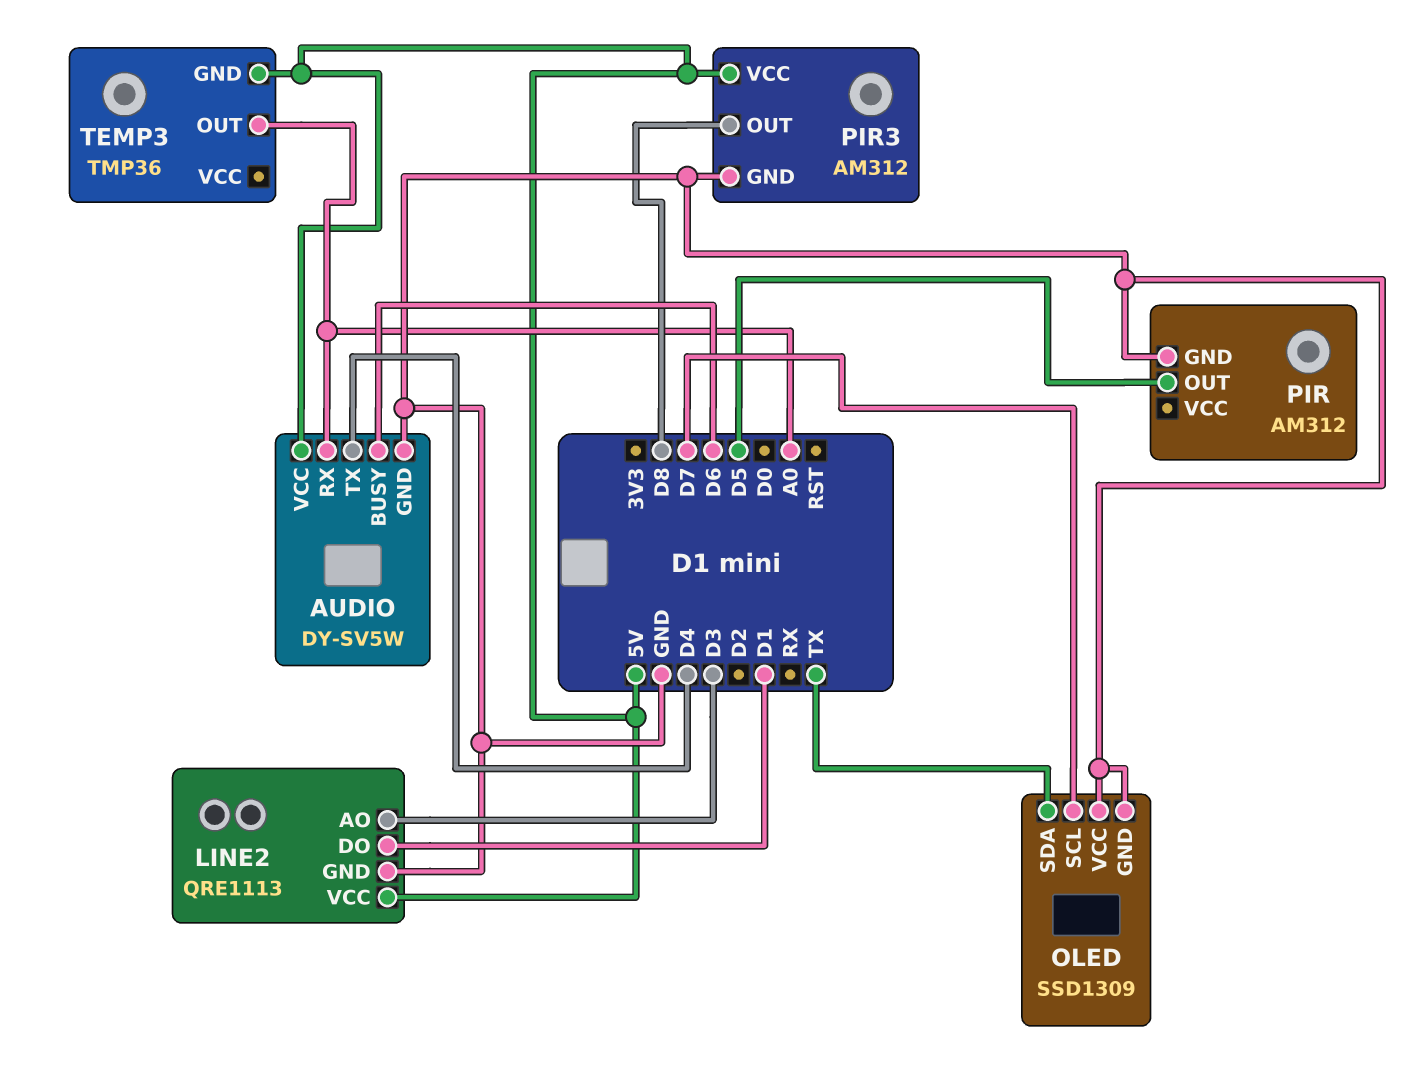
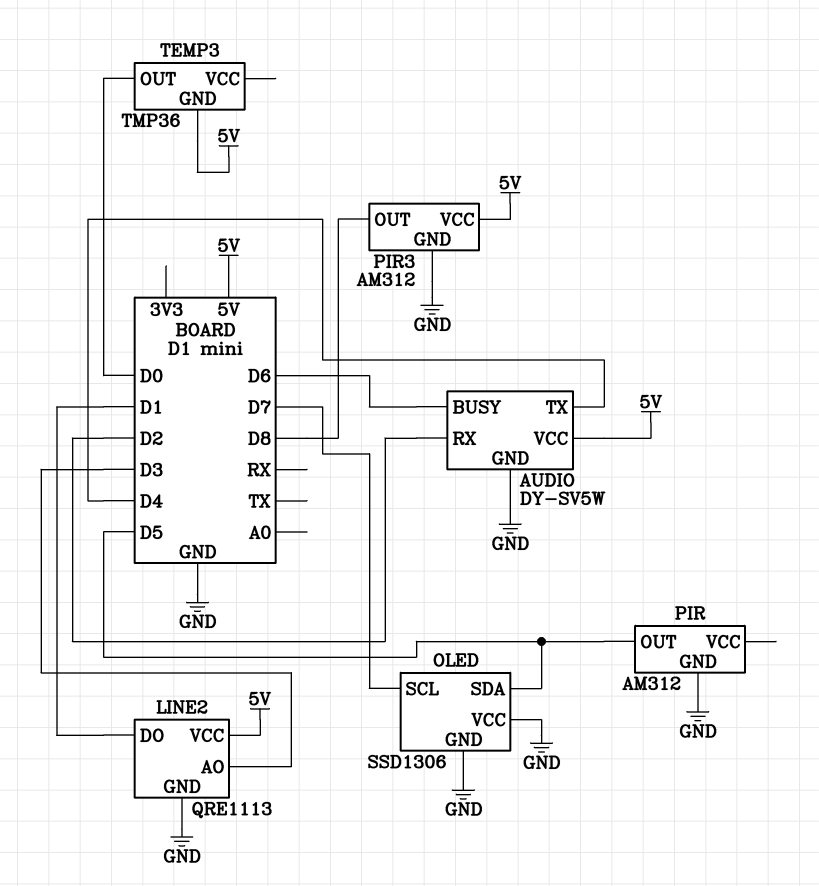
AUDIO pin RX: A0 -> D2
OLED: SSD1309 -> SSD1306
OLED pin SDA: TX -> D5
TEMP3 pin OUT: A0 -> D0

